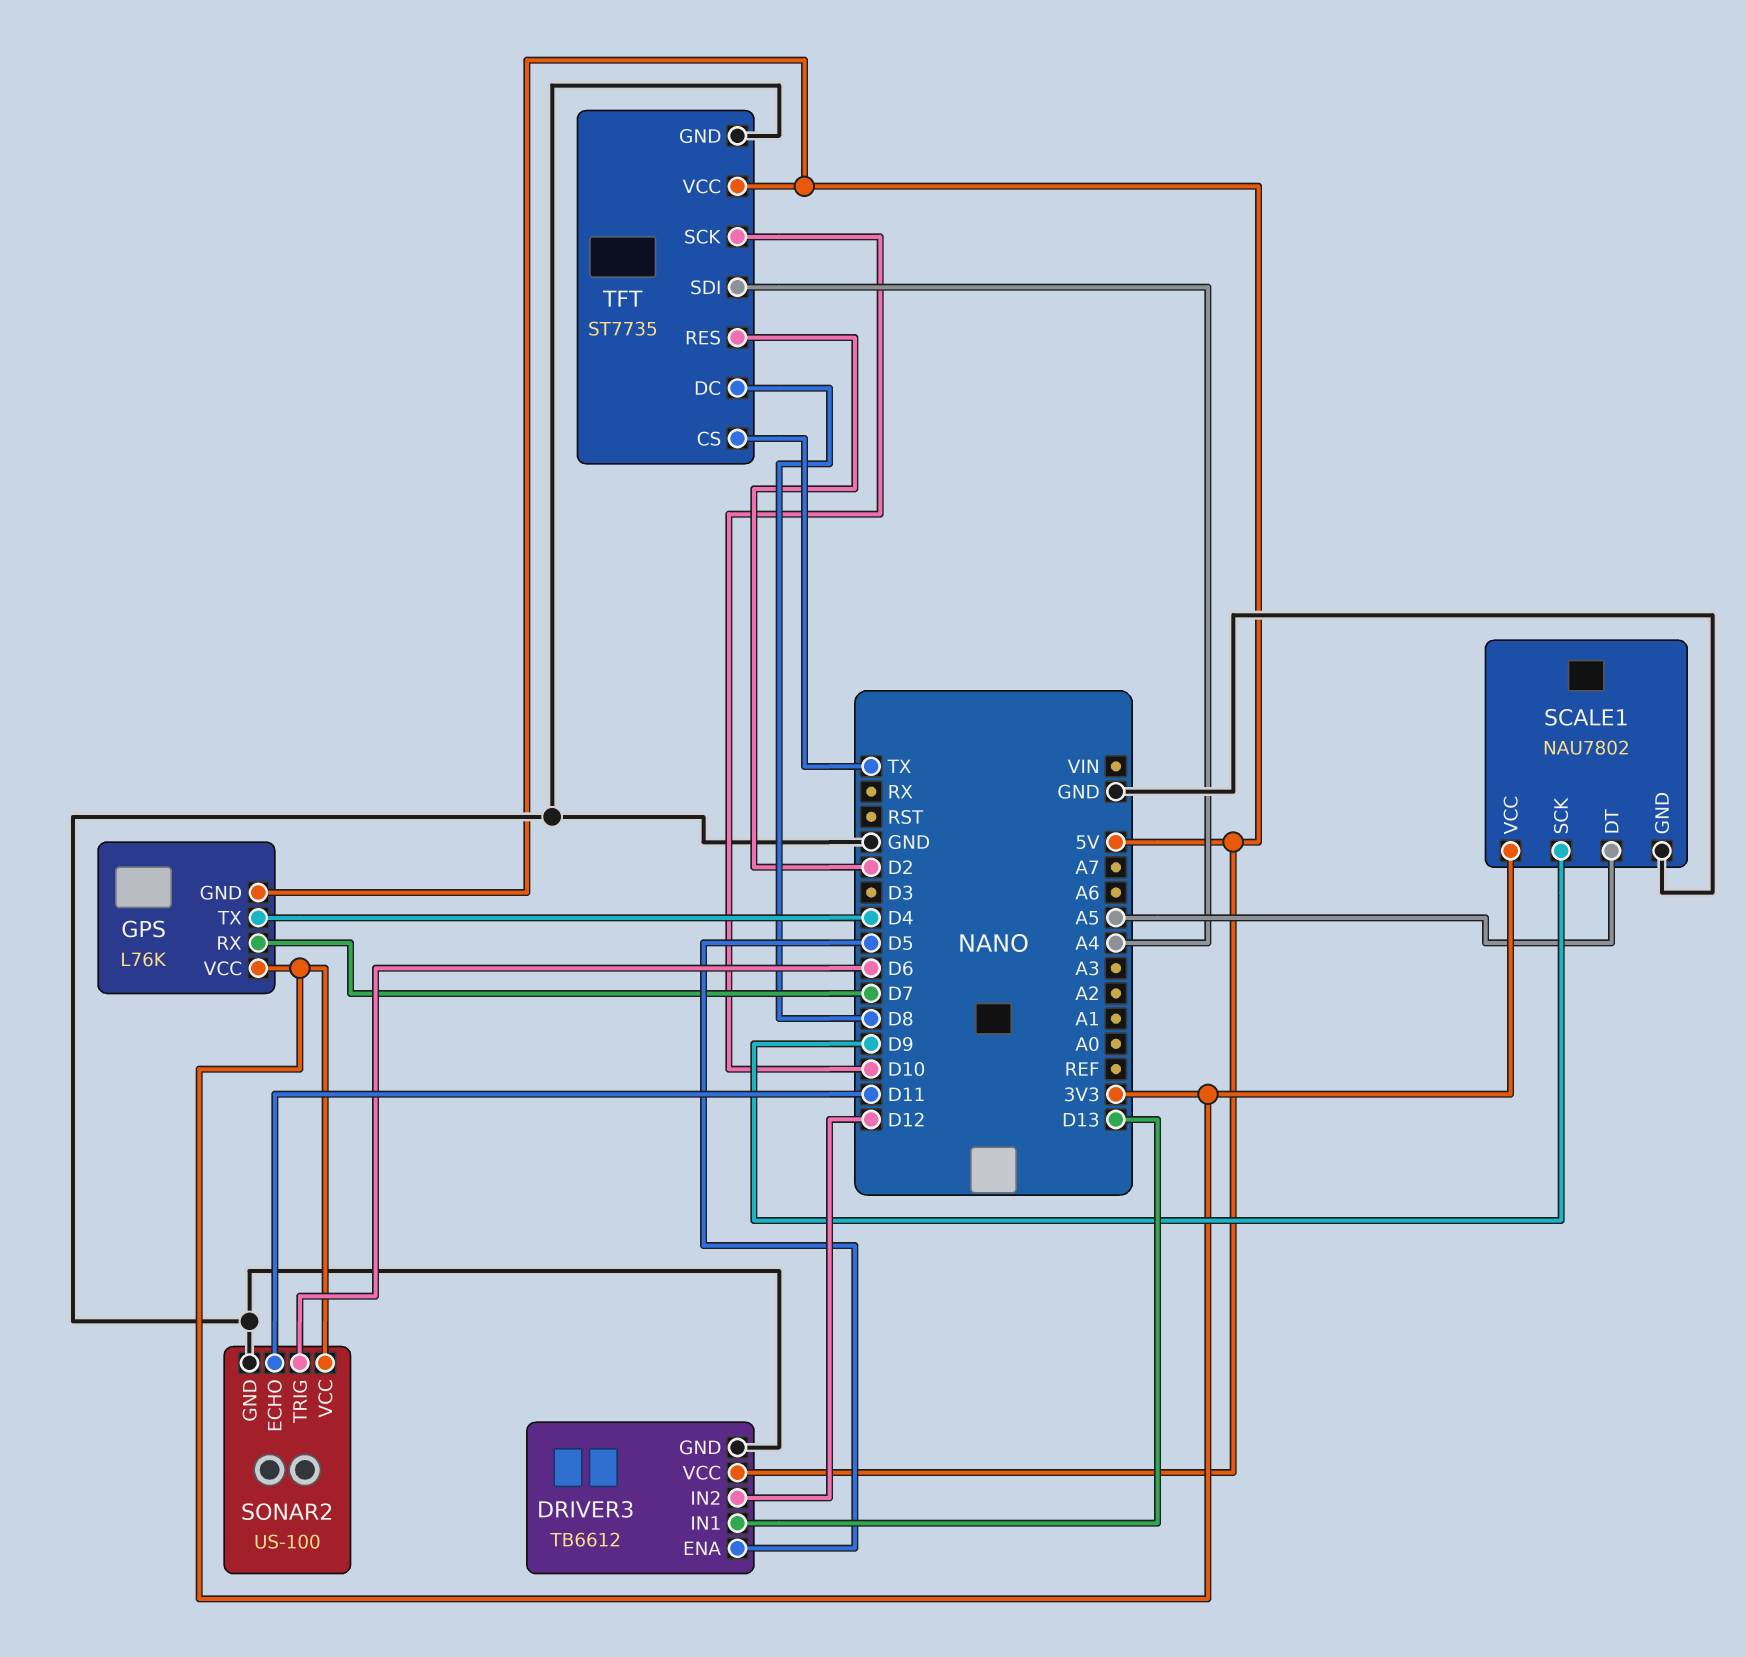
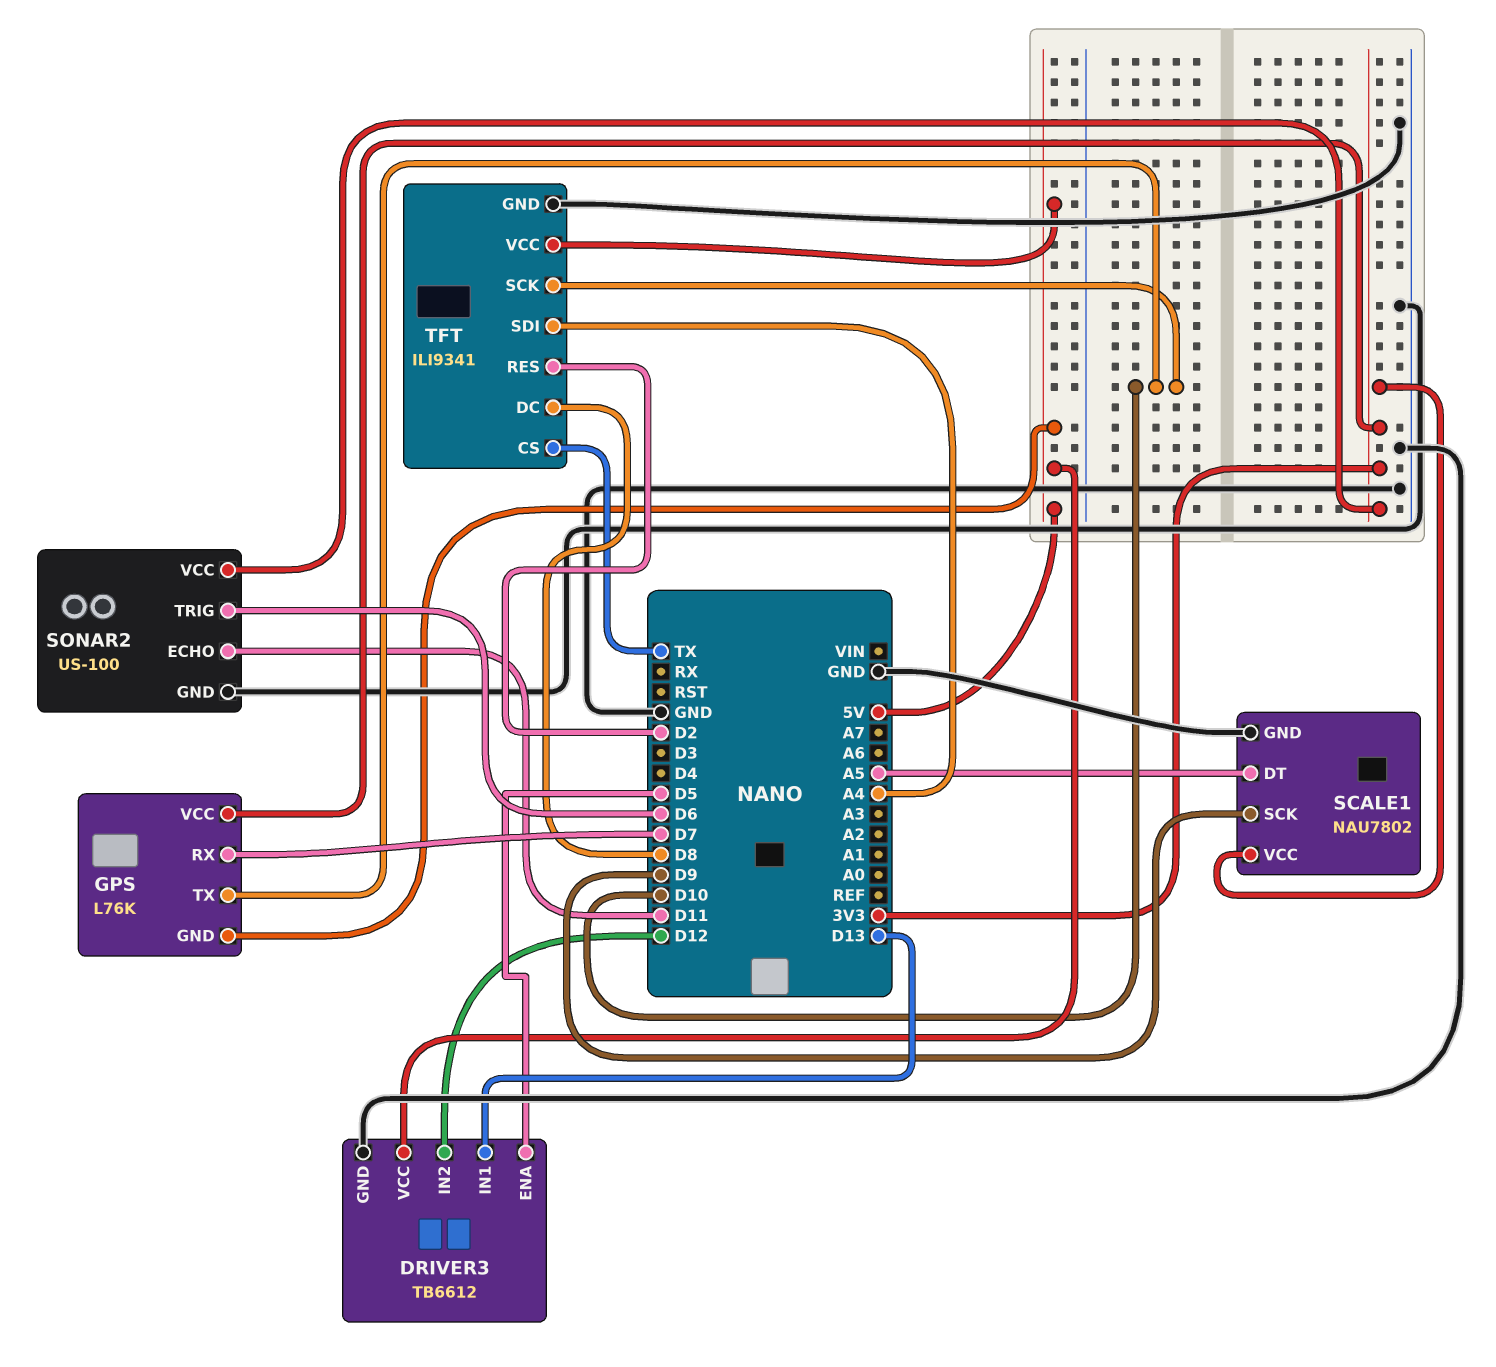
GPS pin TX: D4 -> D10
TFT: ST7735 -> ILI9341

